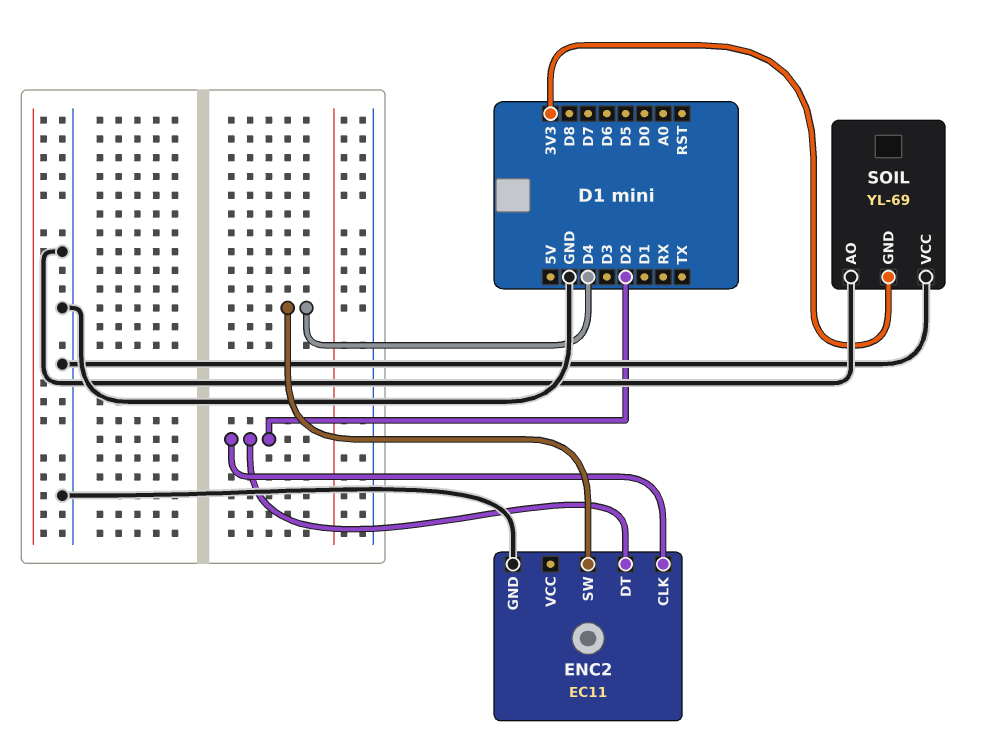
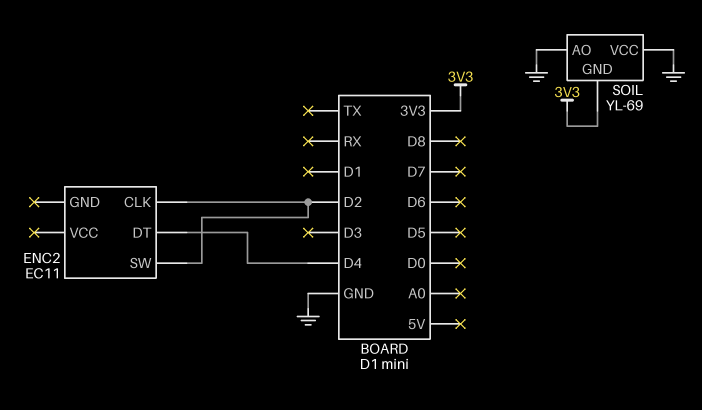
ENC2 pin DT: D2 -> D4
ENC2 pin GND: GND -> none
ENC2 pin SW: D4 -> D2

